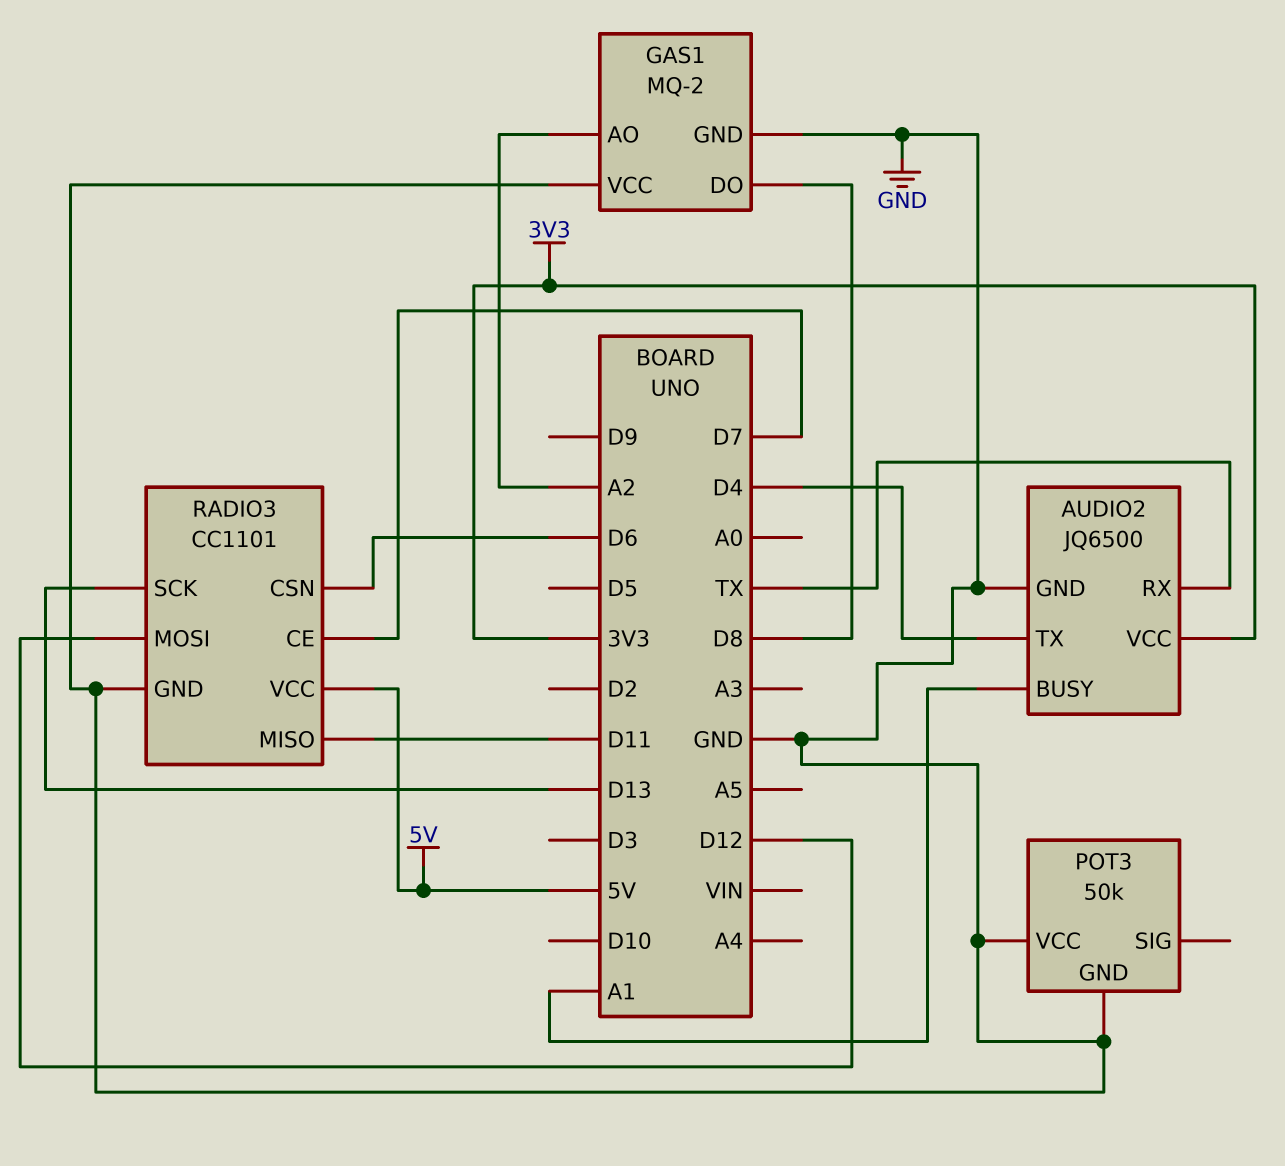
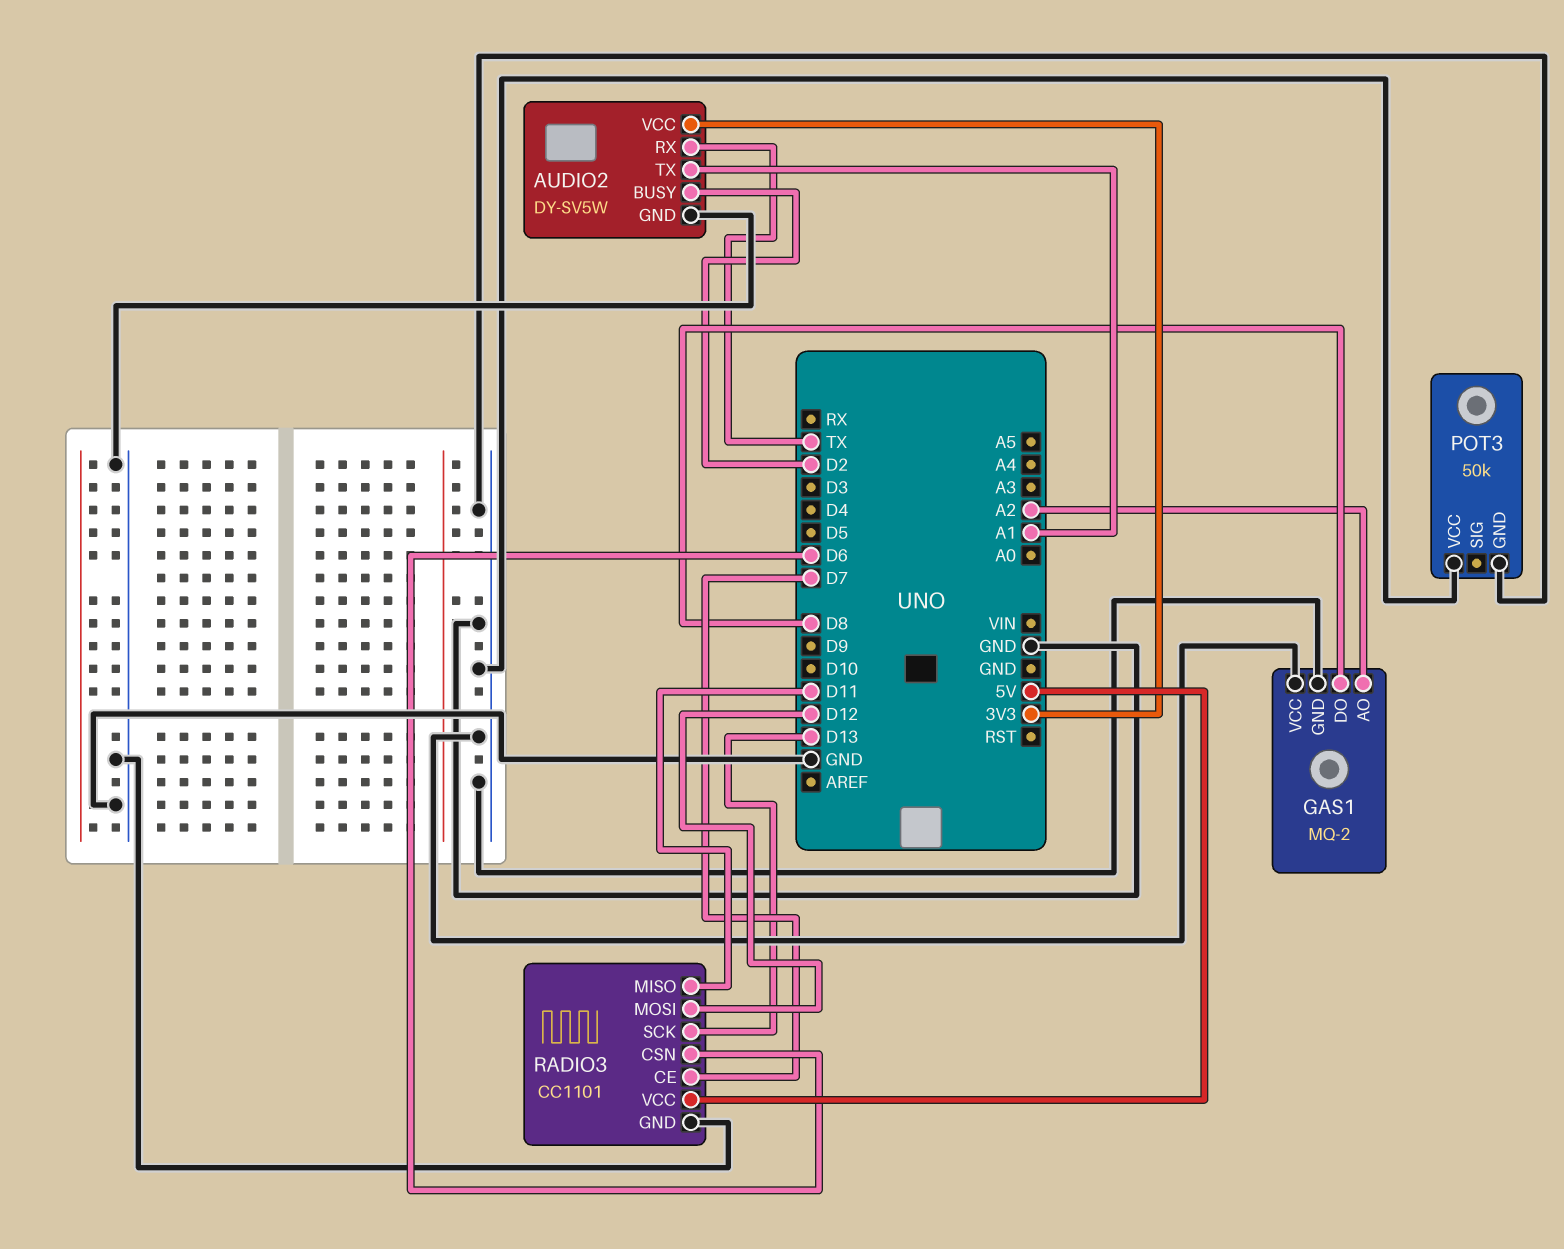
AUDIO2: JQ6500 -> DY-SV5W
AUDIO2 pin BUSY: A1 -> D2
AUDIO2 pin TX: D4 -> A1

